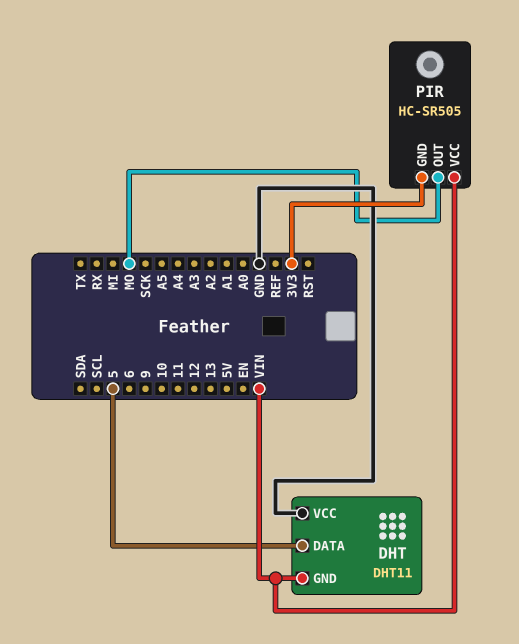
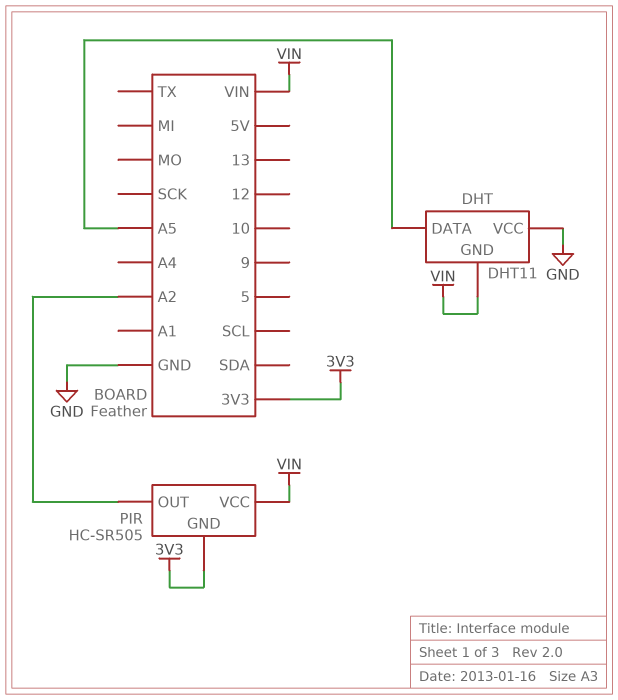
DHT pin DATA: 5 -> A5
PIR pin OUT: MO -> A2

